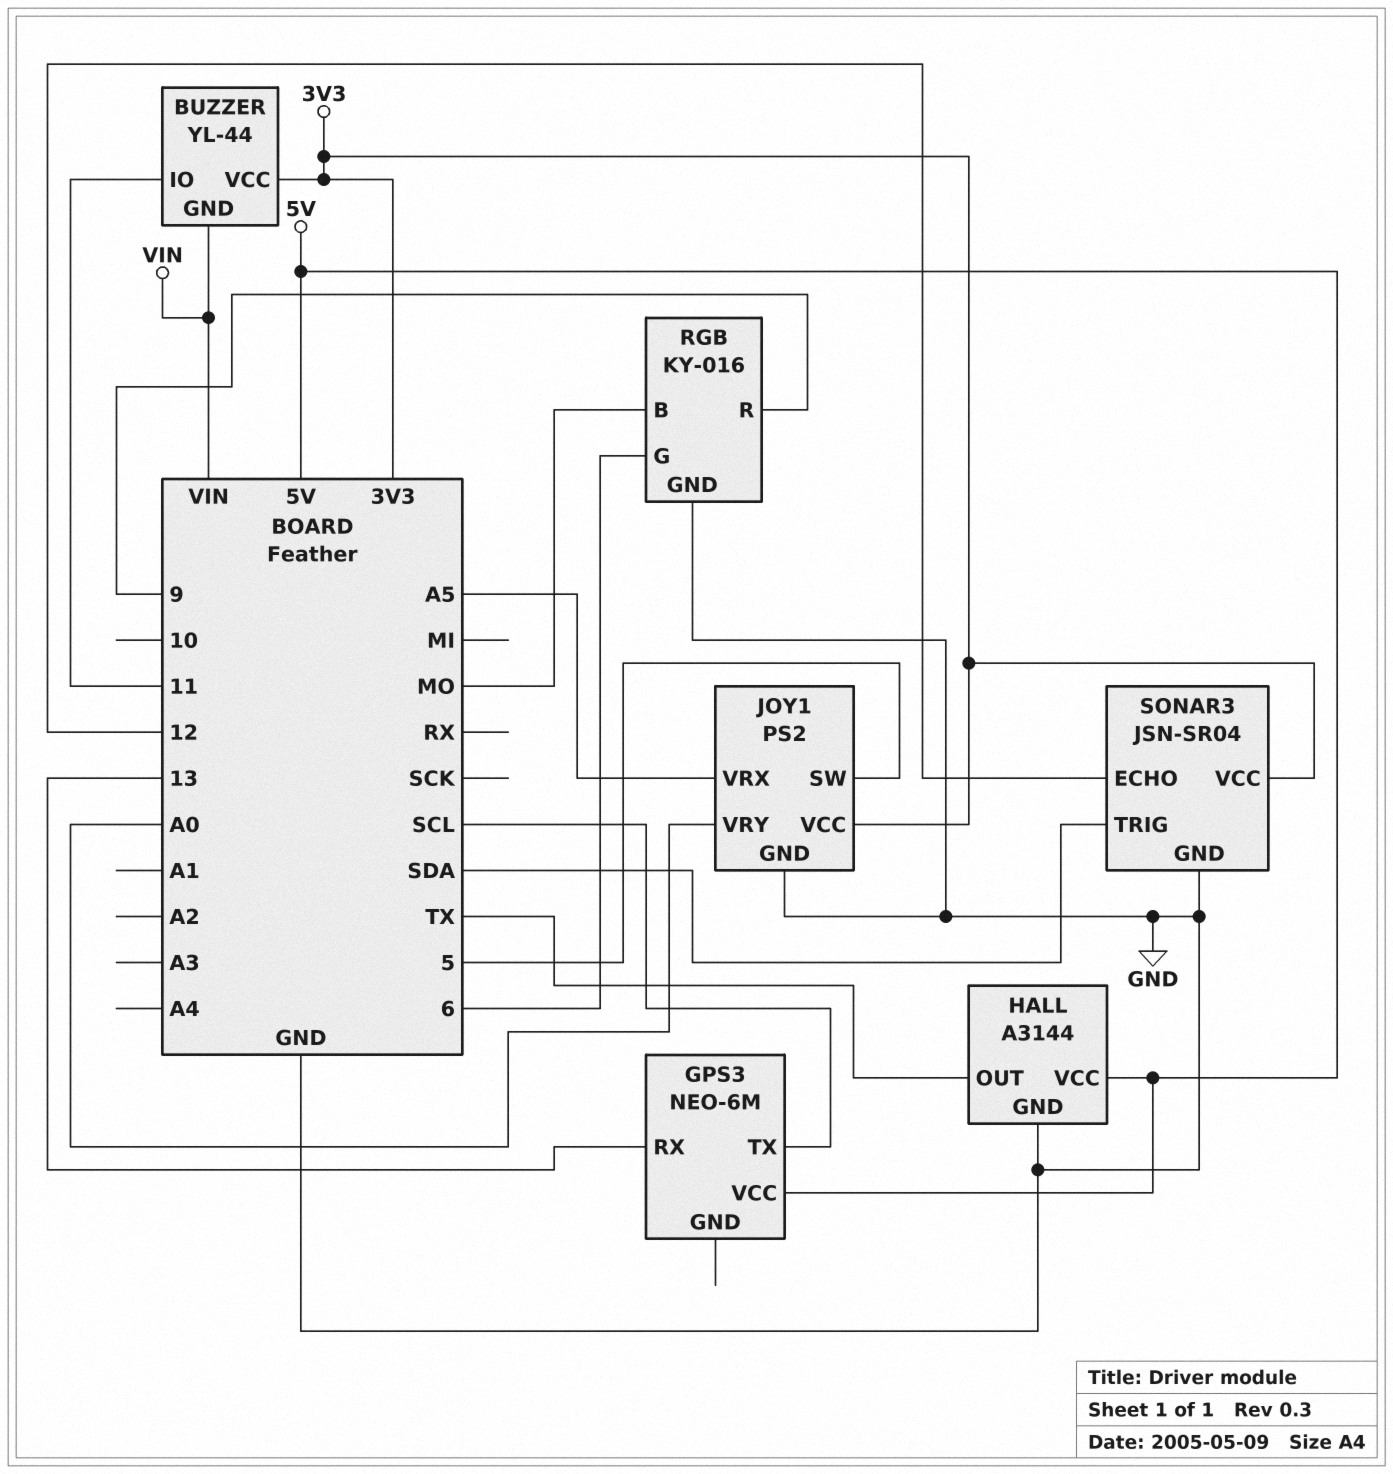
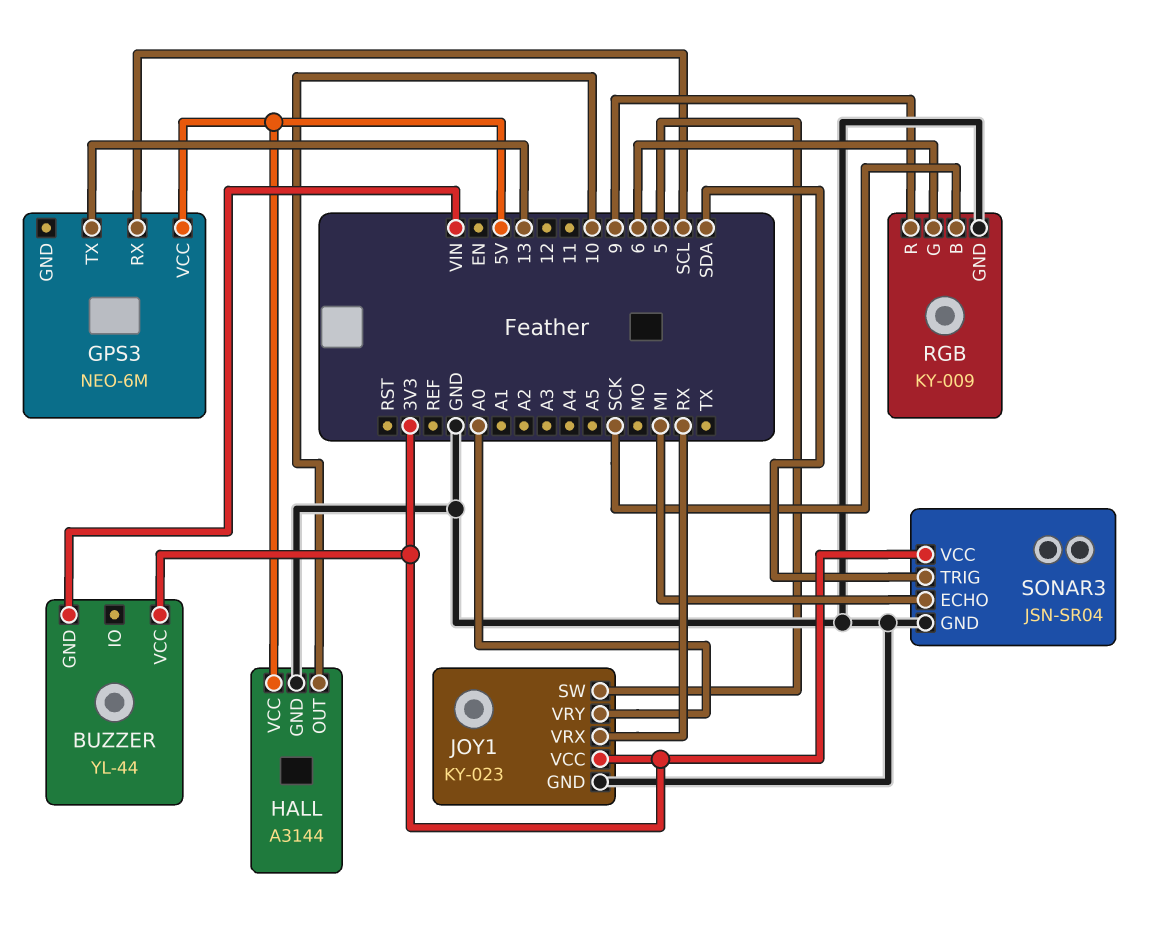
BUZZER pin IO: 11 -> none
GPS3 pin RX: 13 -> SCL
GPS3 pin TX: SCL -> 13
HALL pin OUT: TX -> 10
JOY1: PS2 -> KY-023
JOY1 pin VRX: A5 -> RX
RGB: KY-016 -> KY-009
RGB pin B: MO -> SCK
SONAR3 pin ECHO: 12 -> MI

